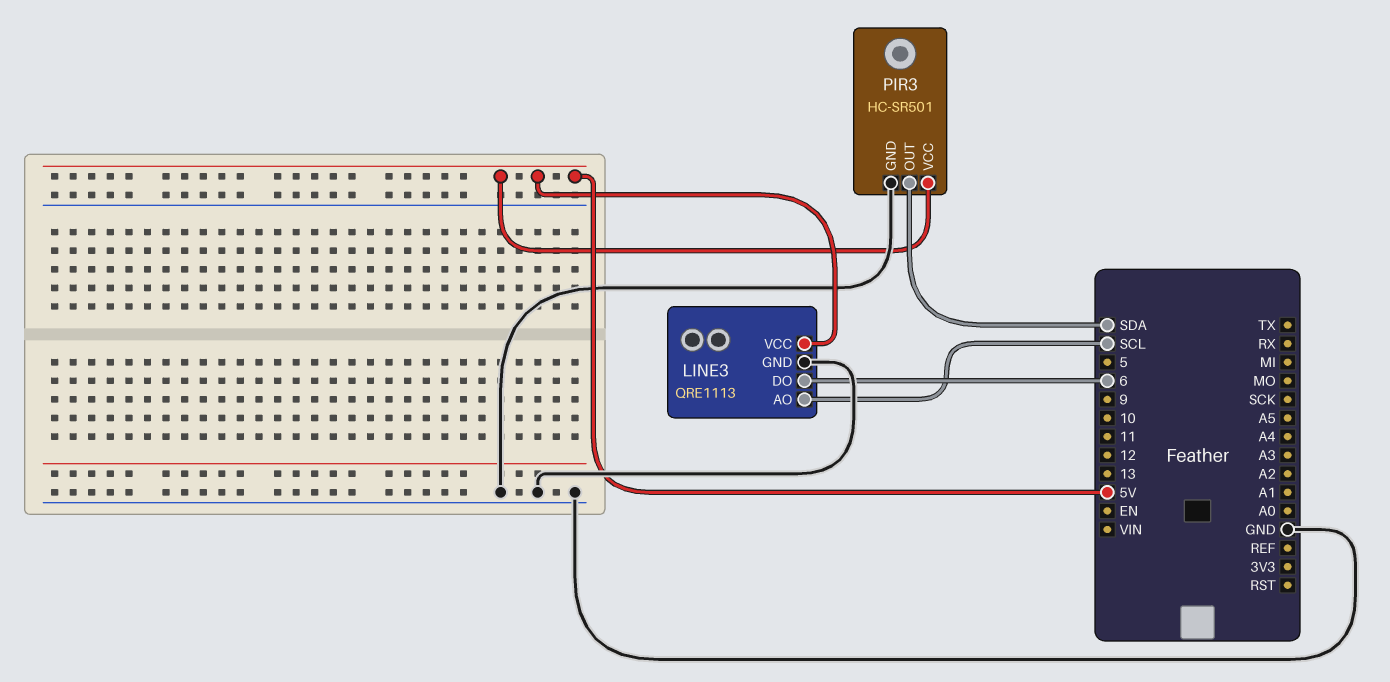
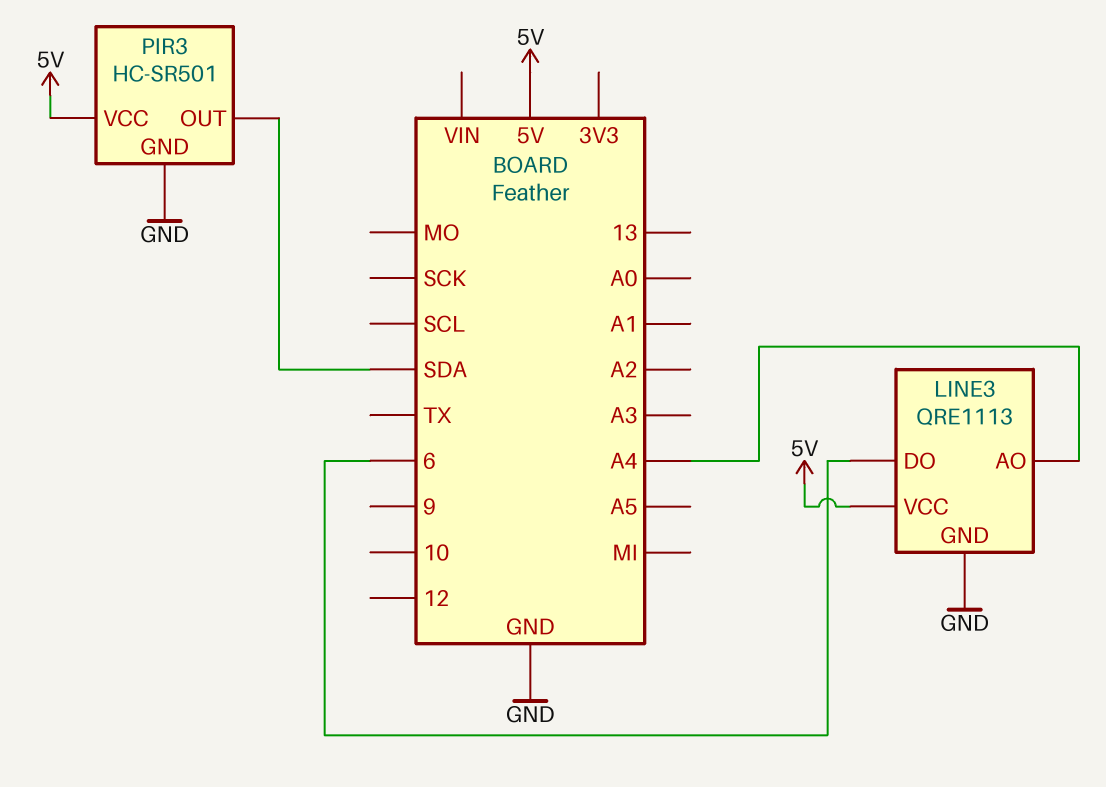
LINE3 pin AO: SCL -> A4

